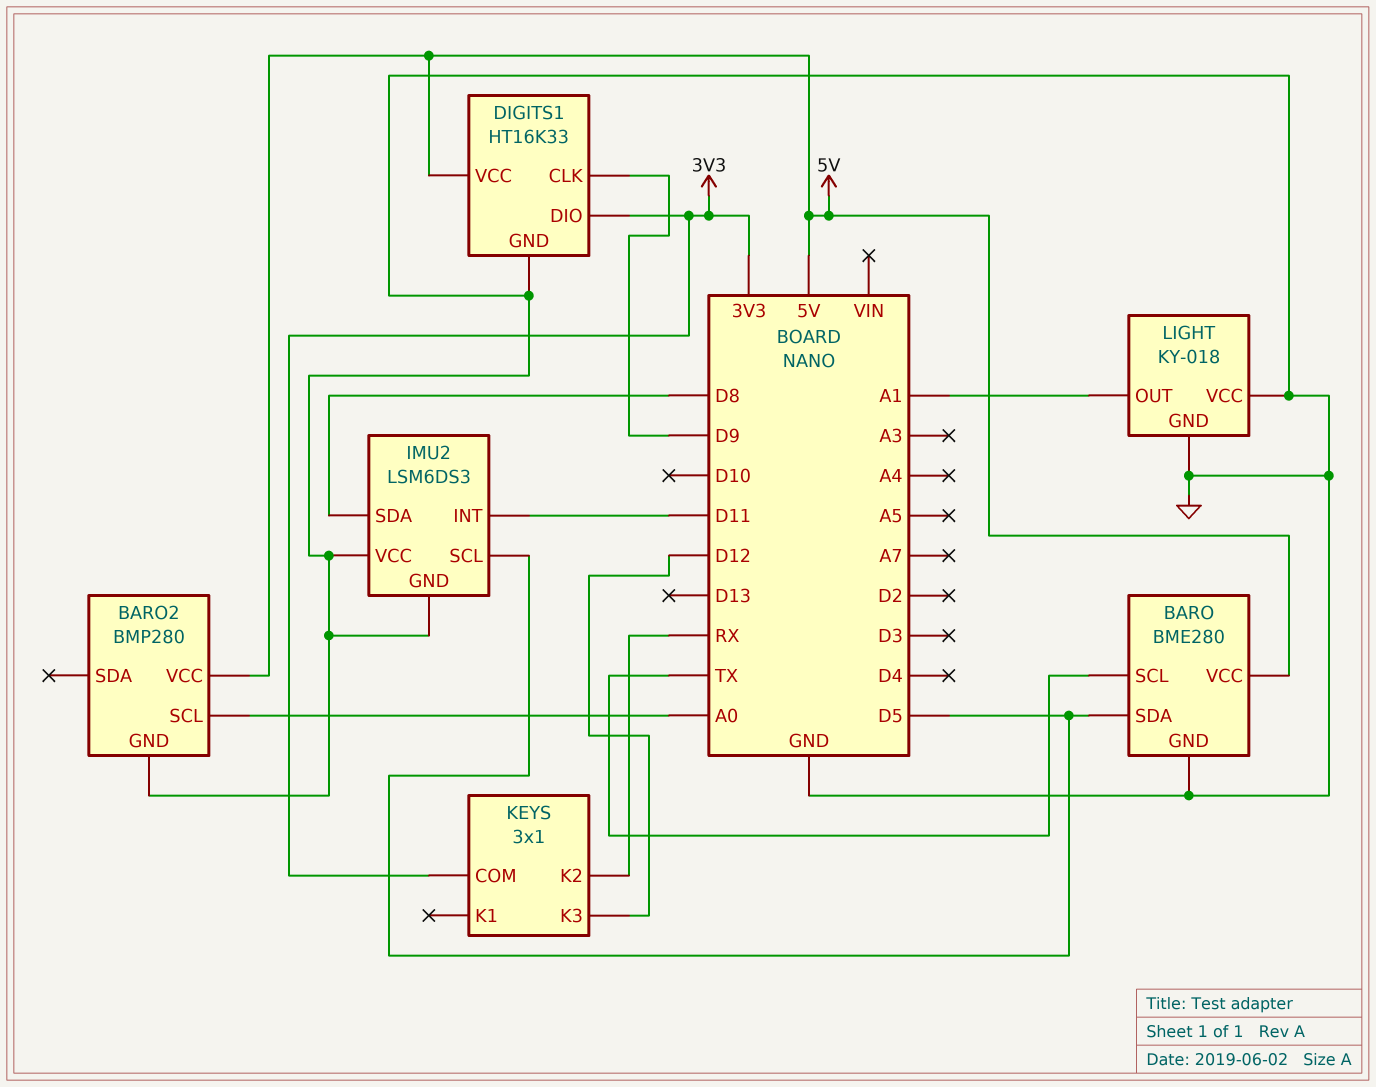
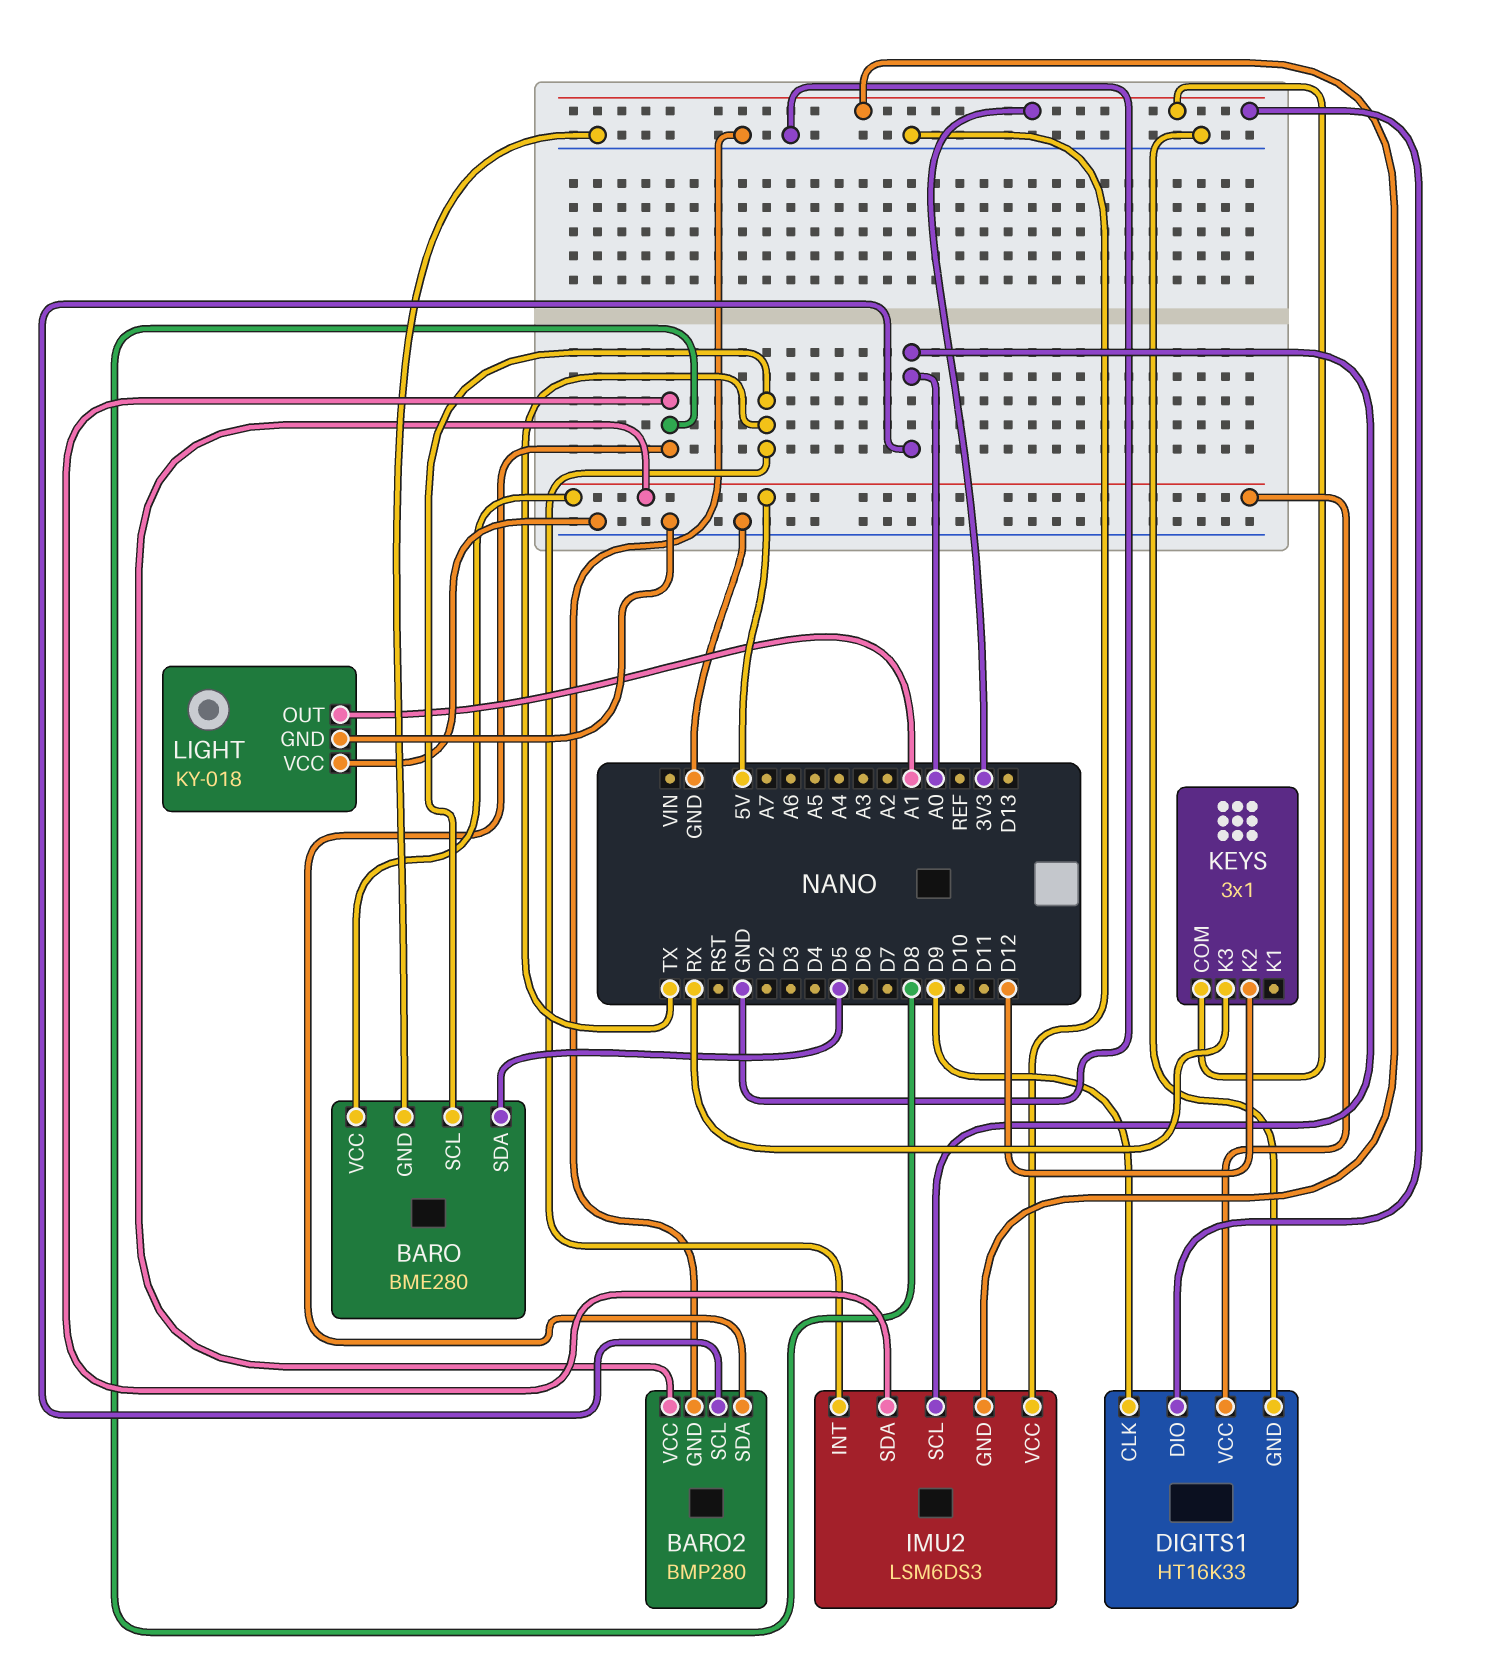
BARO2 pin SDA: none -> D8
IMU2 pin GND: GND -> 3V3
IMU2 pin INT: D11 -> TX
IMU2 pin SCL: D5 -> A0
KEYS pin K2: RX -> D12
KEYS pin K3: D12 -> RX

